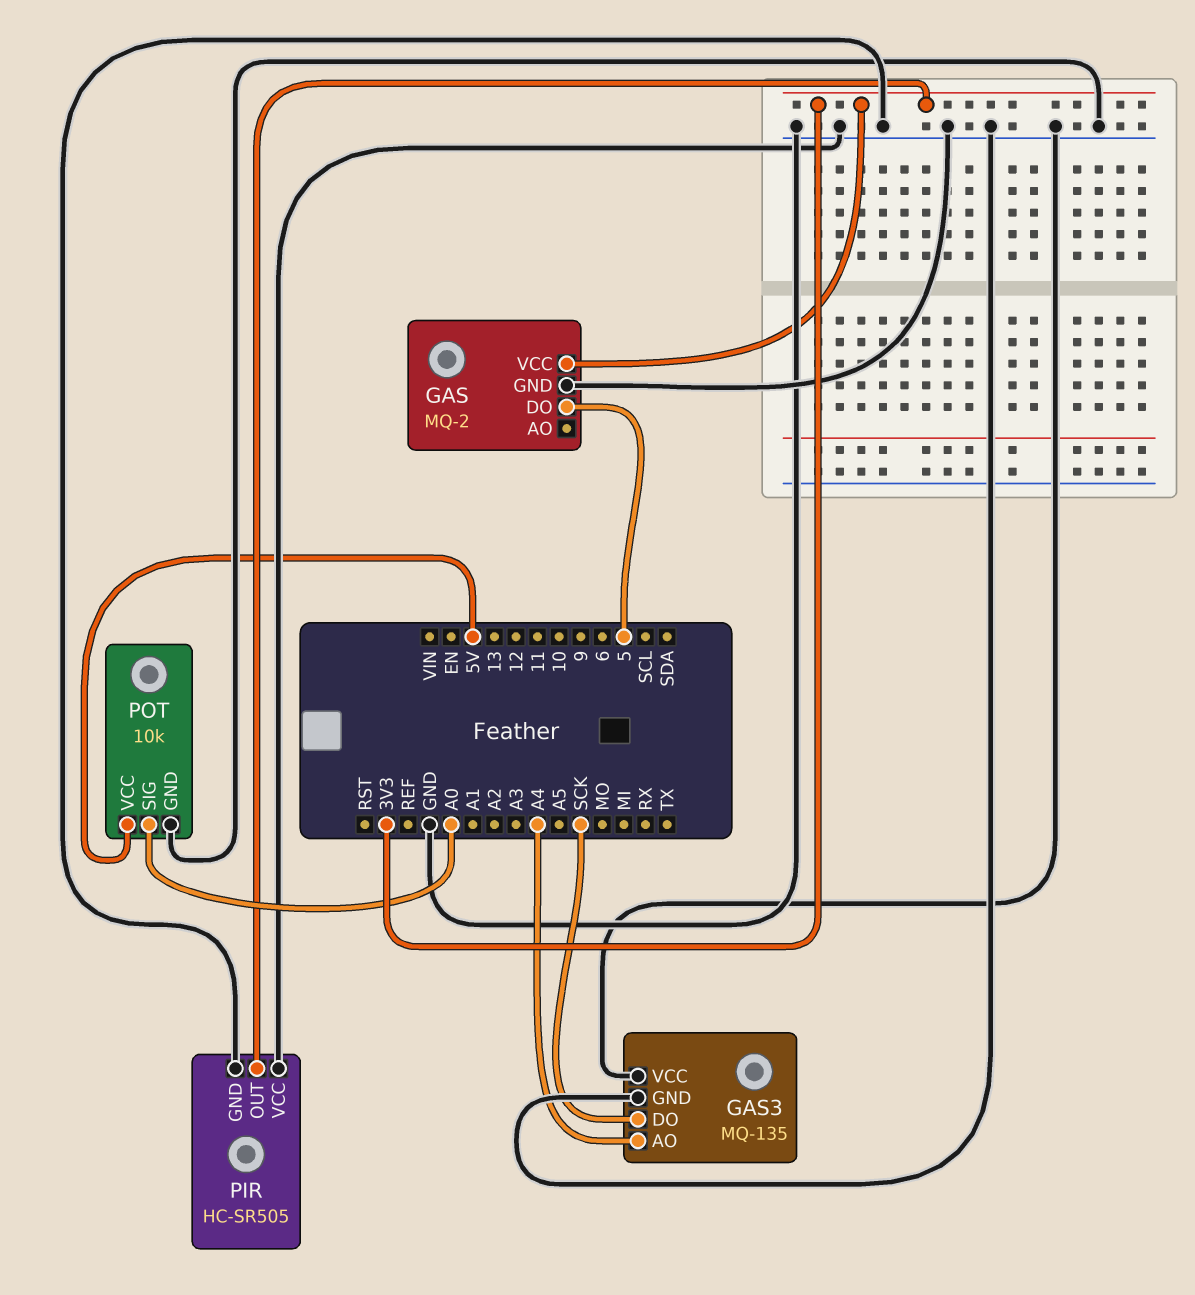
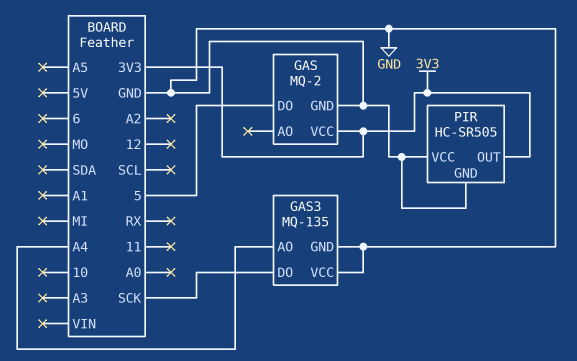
POT: 10k -> none
POT pin GND: GND -> none
POT pin SIG: A0 -> none
POT pin VCC: 5V -> none

